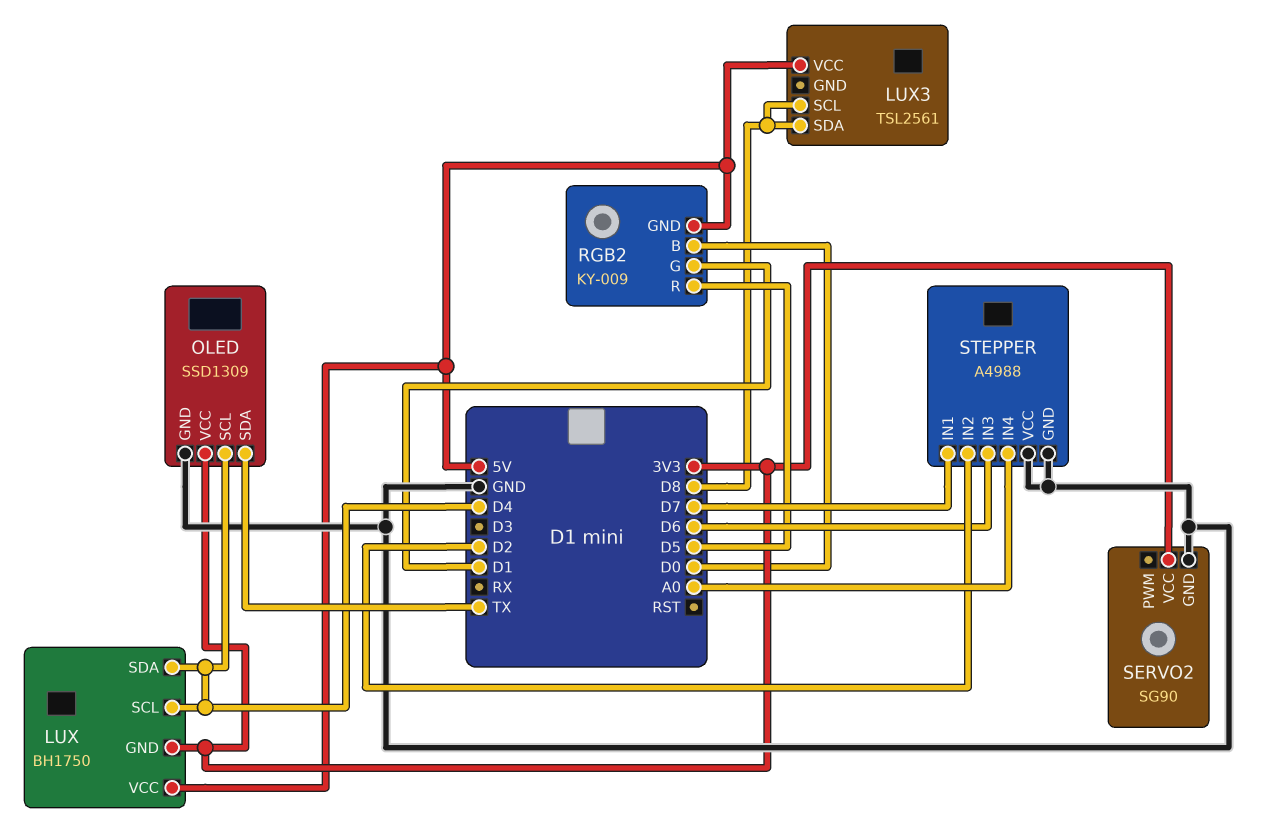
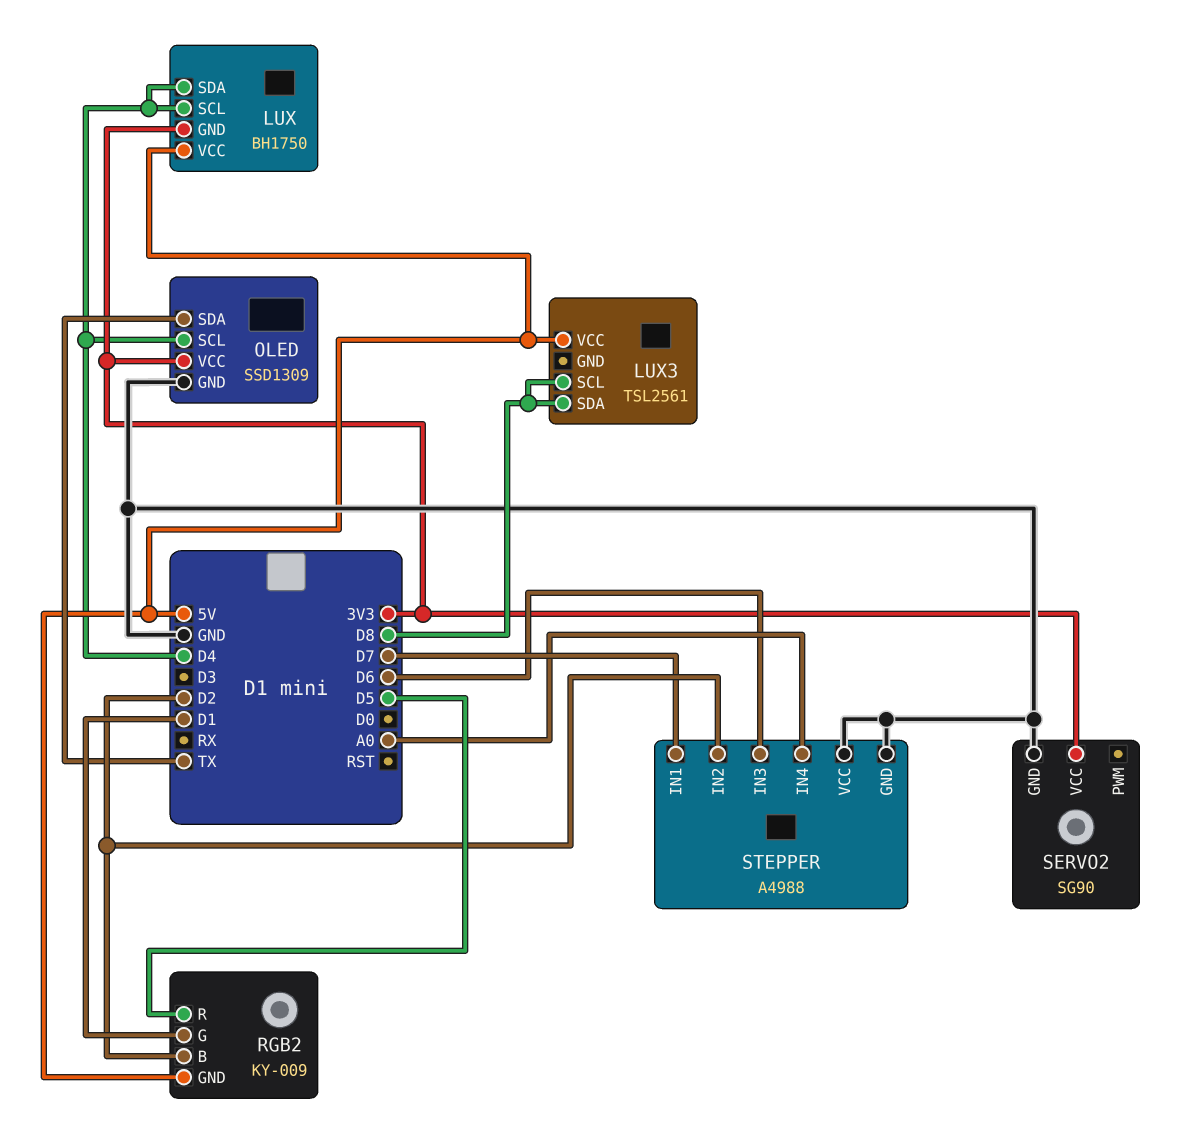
RGB2 pin B: D0 -> D2

